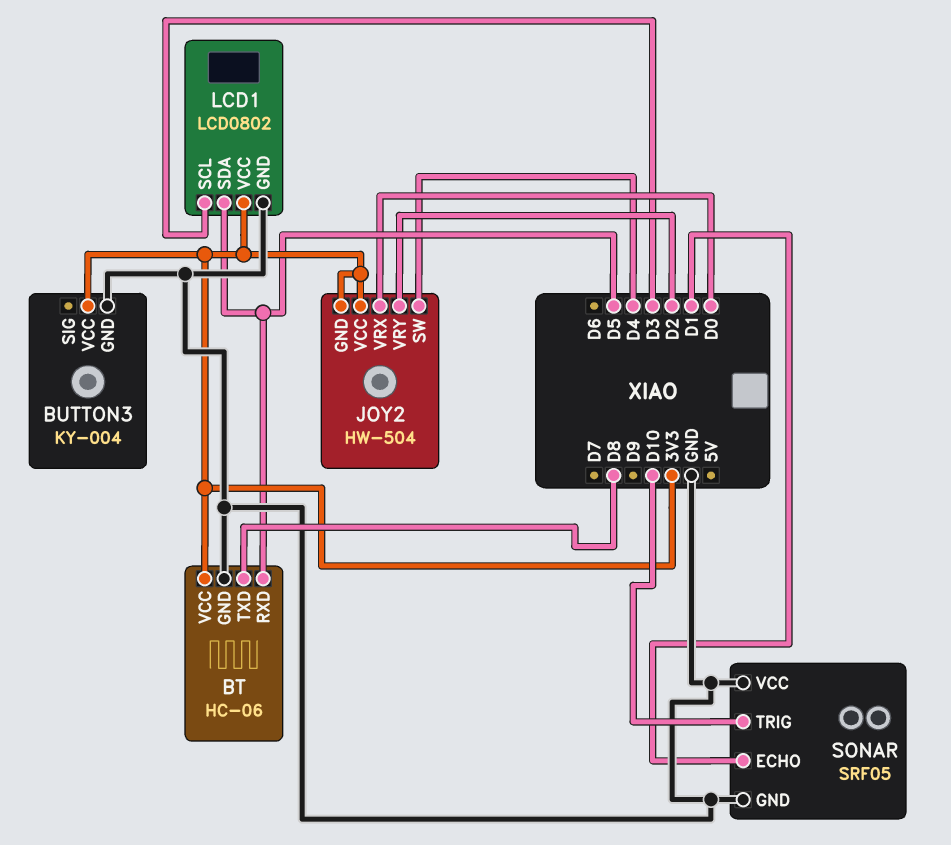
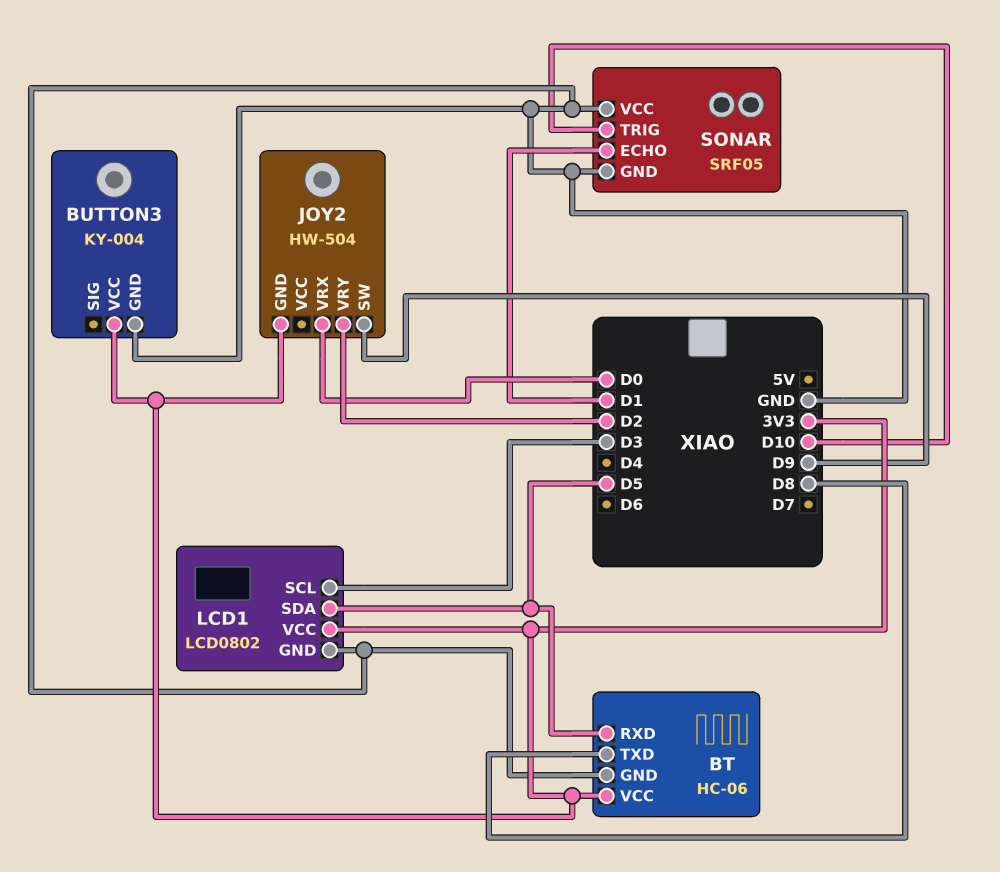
JOY2 pin SW: D4 -> D9
JOY2 pin VCC: 3V3 -> none

